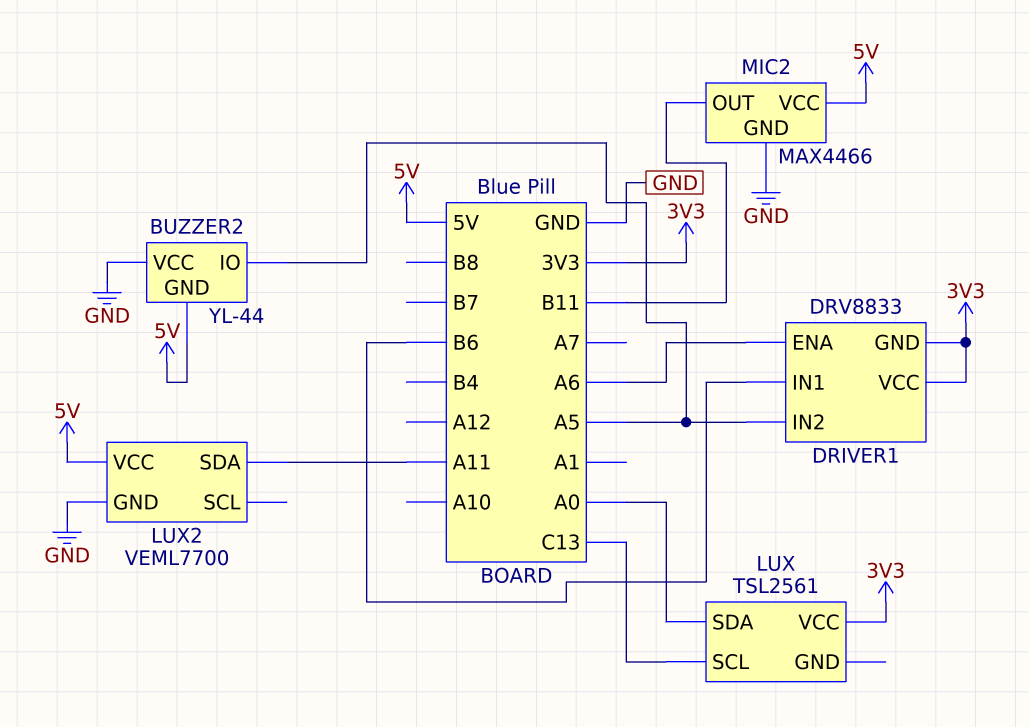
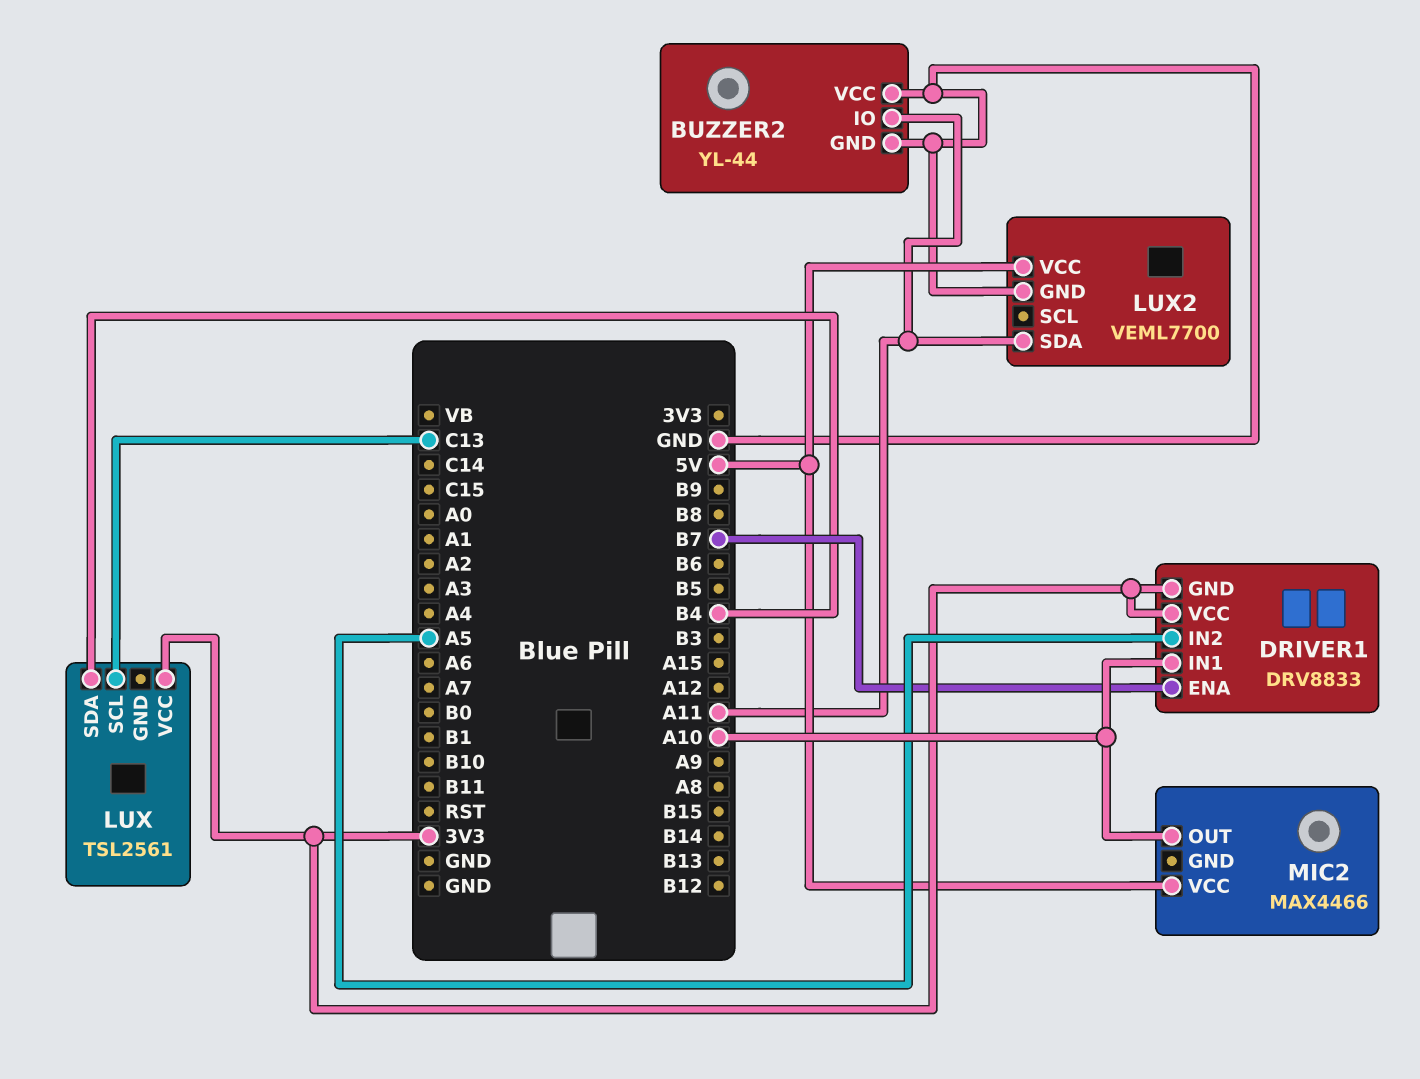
BUZZER2 pin GND: 5V -> GND
BUZZER2 pin IO: A5 -> A11
DRIVER1 pin ENA: A6 -> B7
DRIVER1 pin IN1: B6 -> A10
LUX pin SDA: A0 -> B4
MIC2 pin GND: GND -> none
MIC2 pin OUT: B11 -> A10

